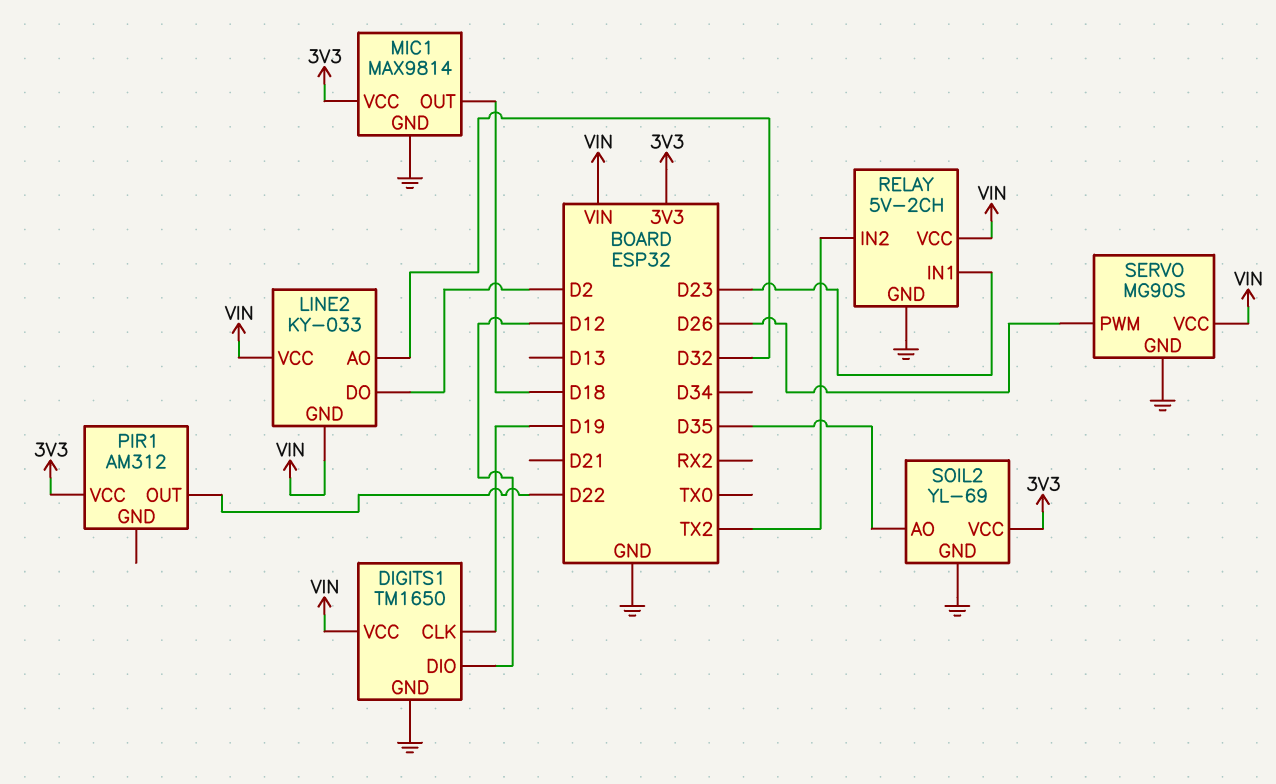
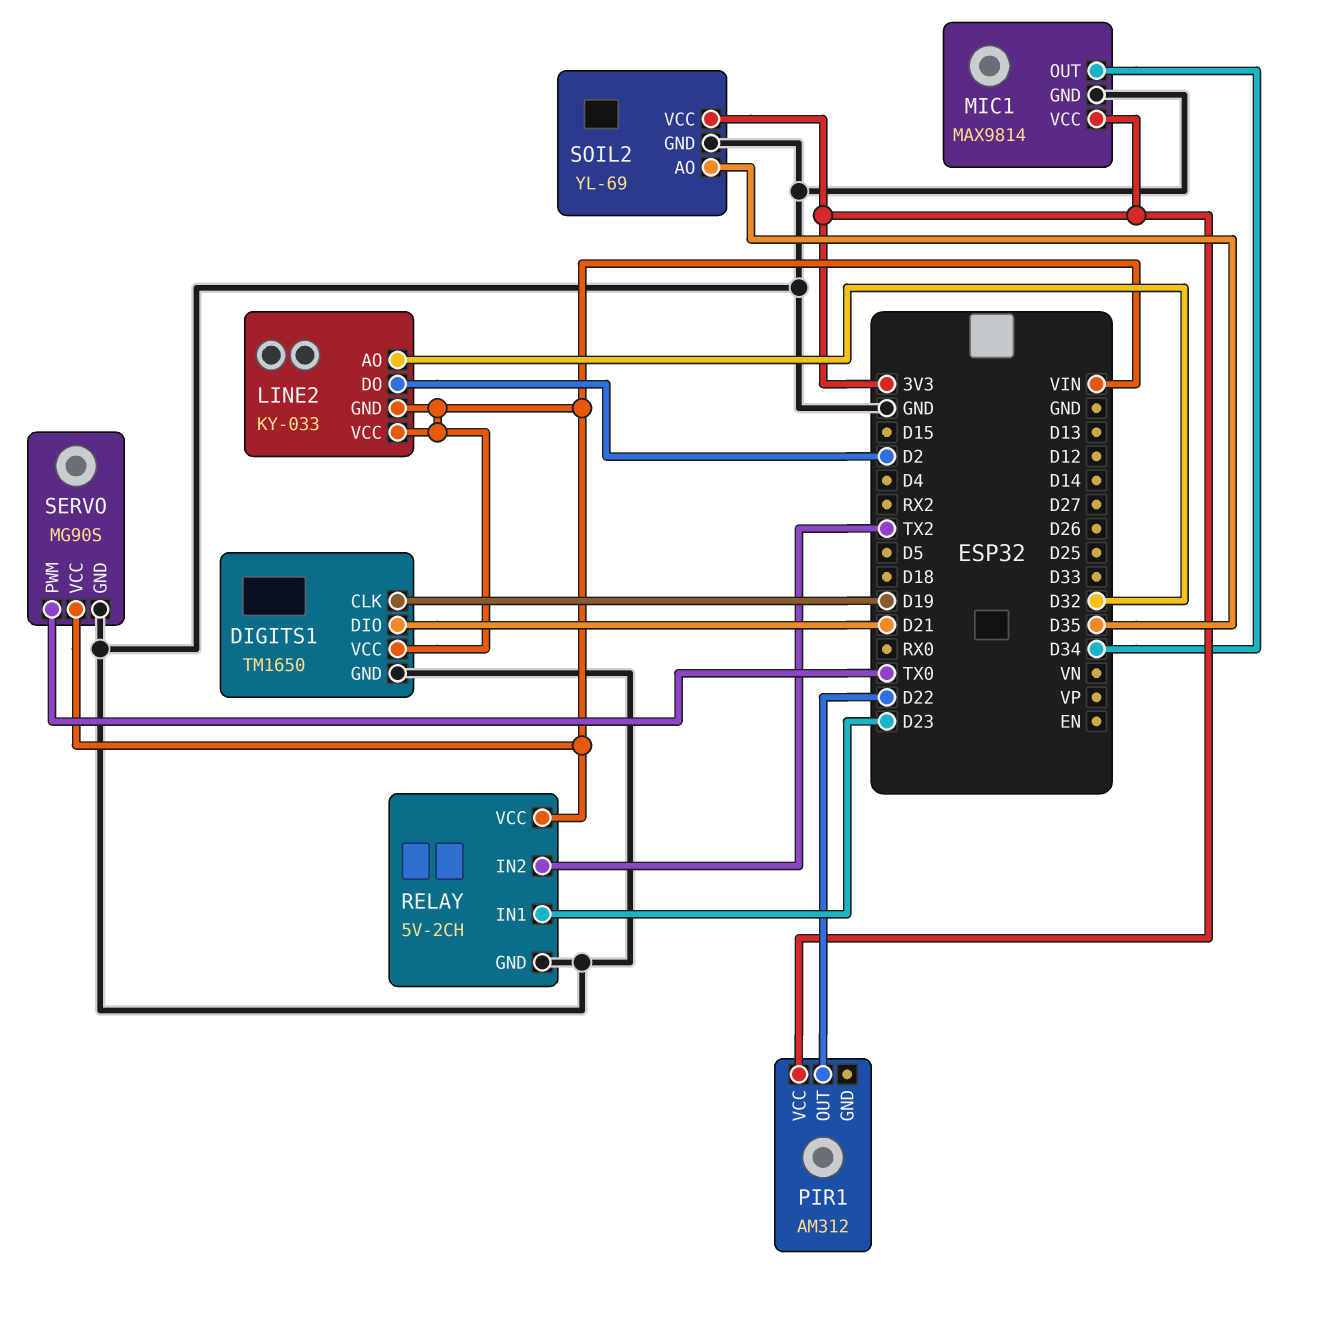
DIGITS1 pin DIO: D12 -> D21
MIC1 pin OUT: D18 -> D34
SERVO pin PWM: D26 -> TX0

